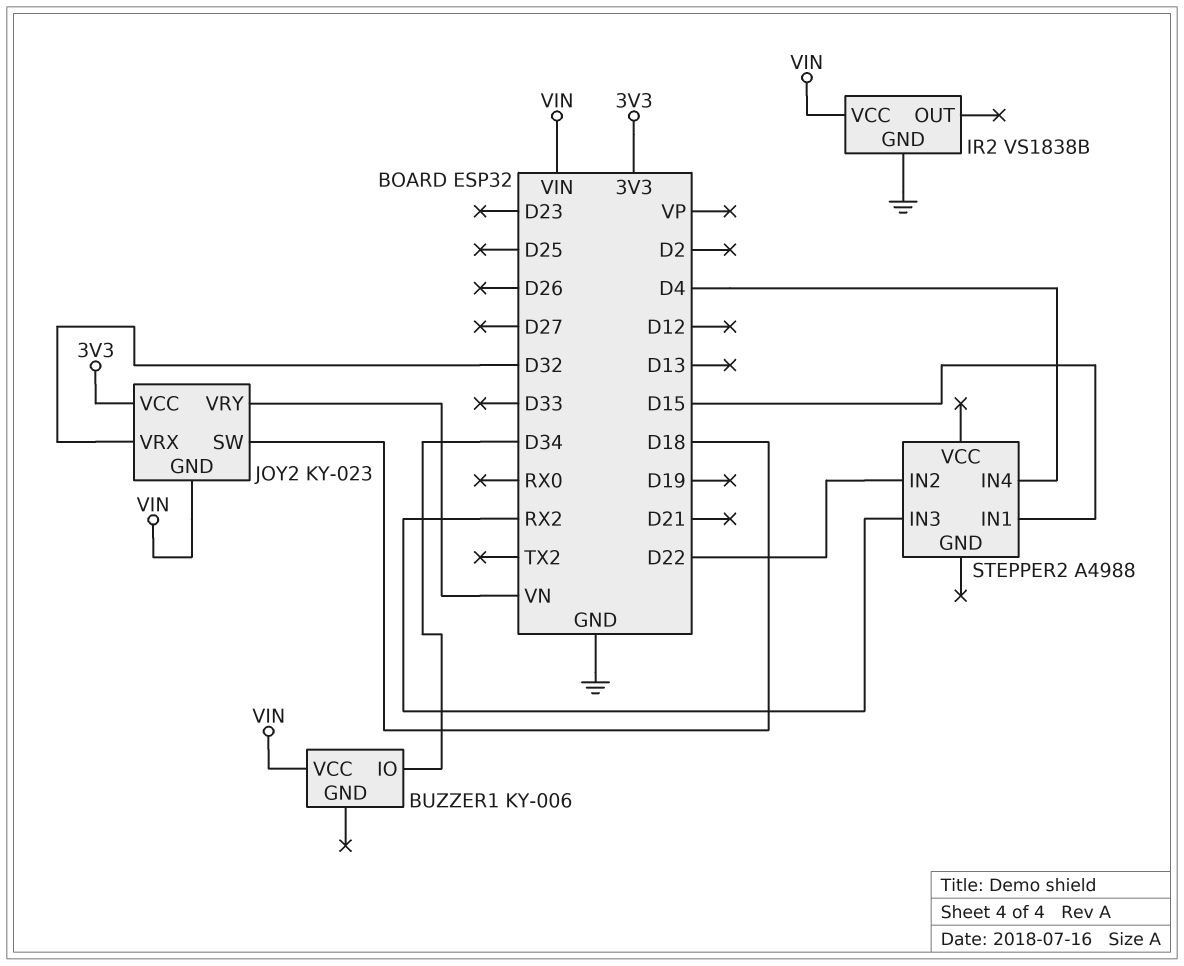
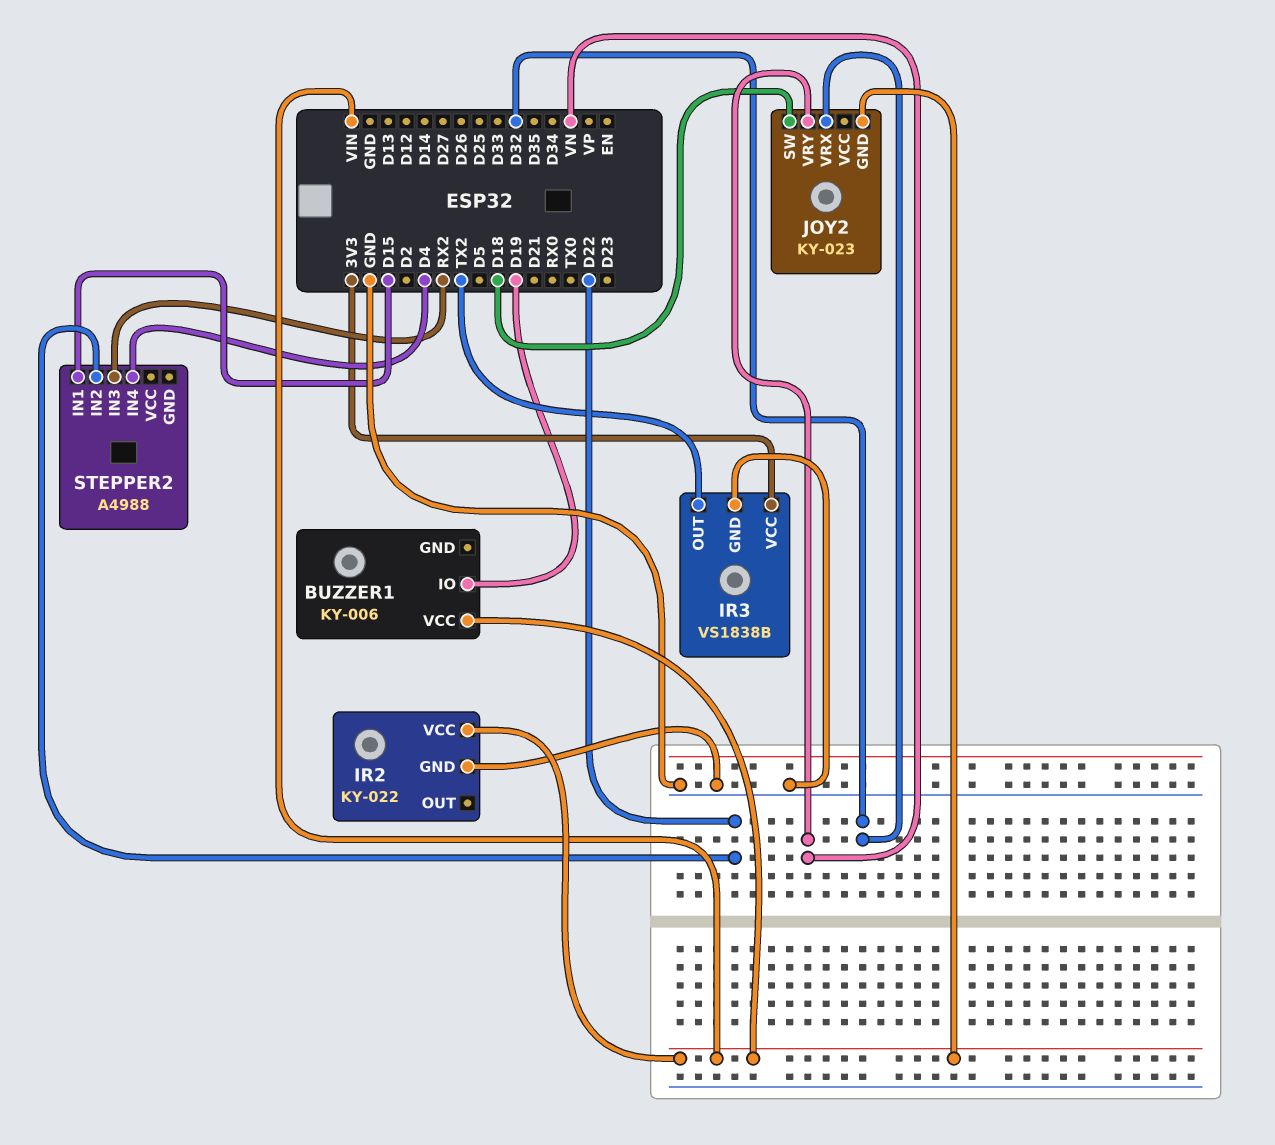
BUZZER1 pin IO: D34 -> D19
IR2: VS1838B -> KY-022
IR3: none -> VS1838B
IR3 pin GND: none -> GND
IR3 pin OUT: none -> TX2
IR3 pin VCC: none -> 3V3
JOY2 pin VCC: 3V3 -> none

